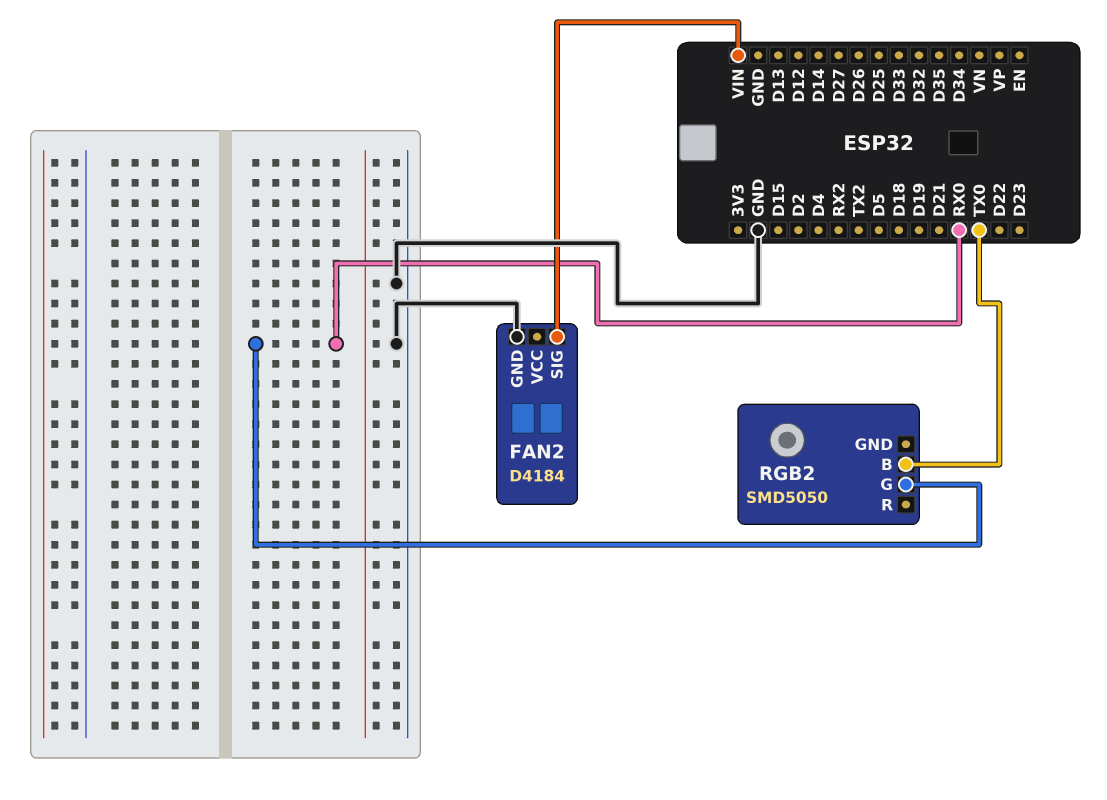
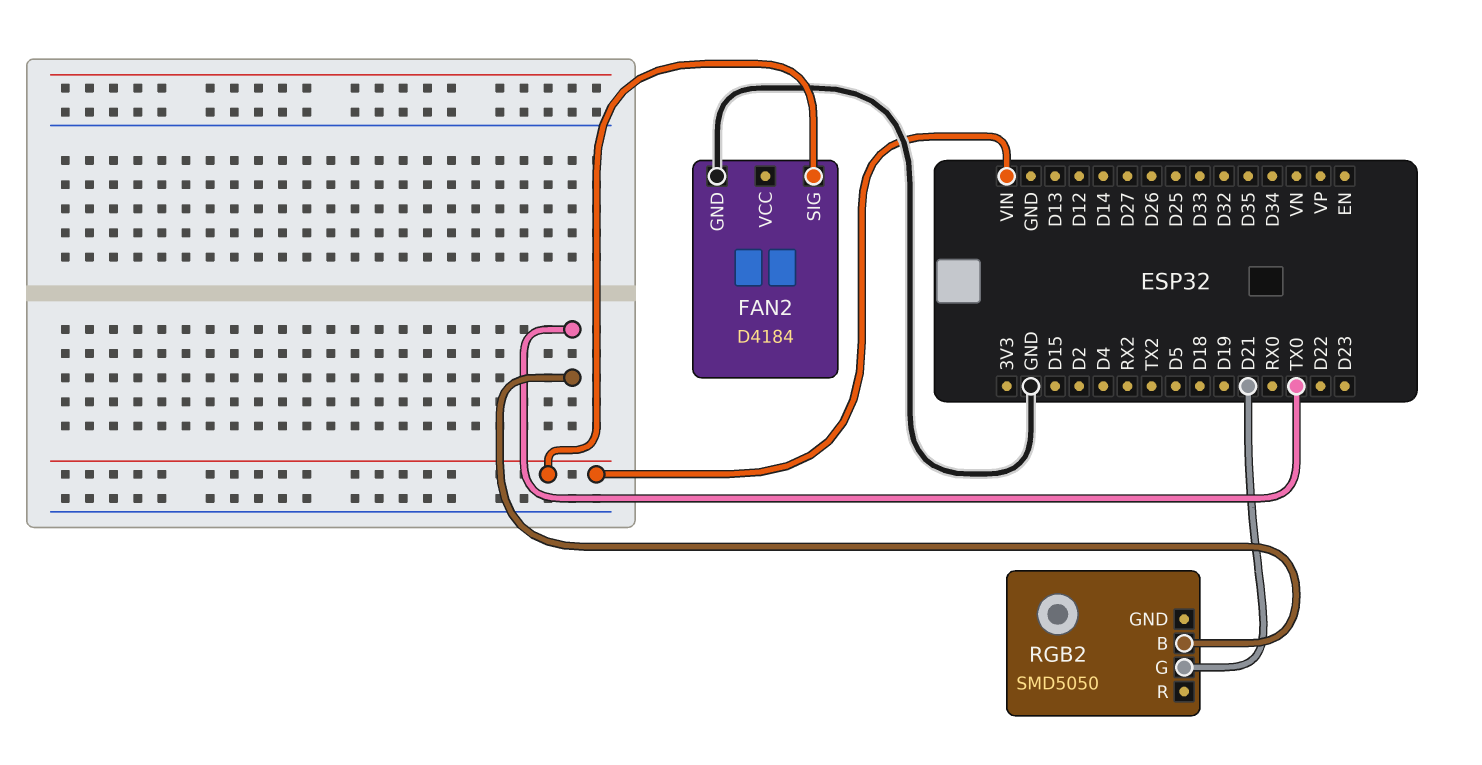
RGB2 pin G: RX0 -> D21

